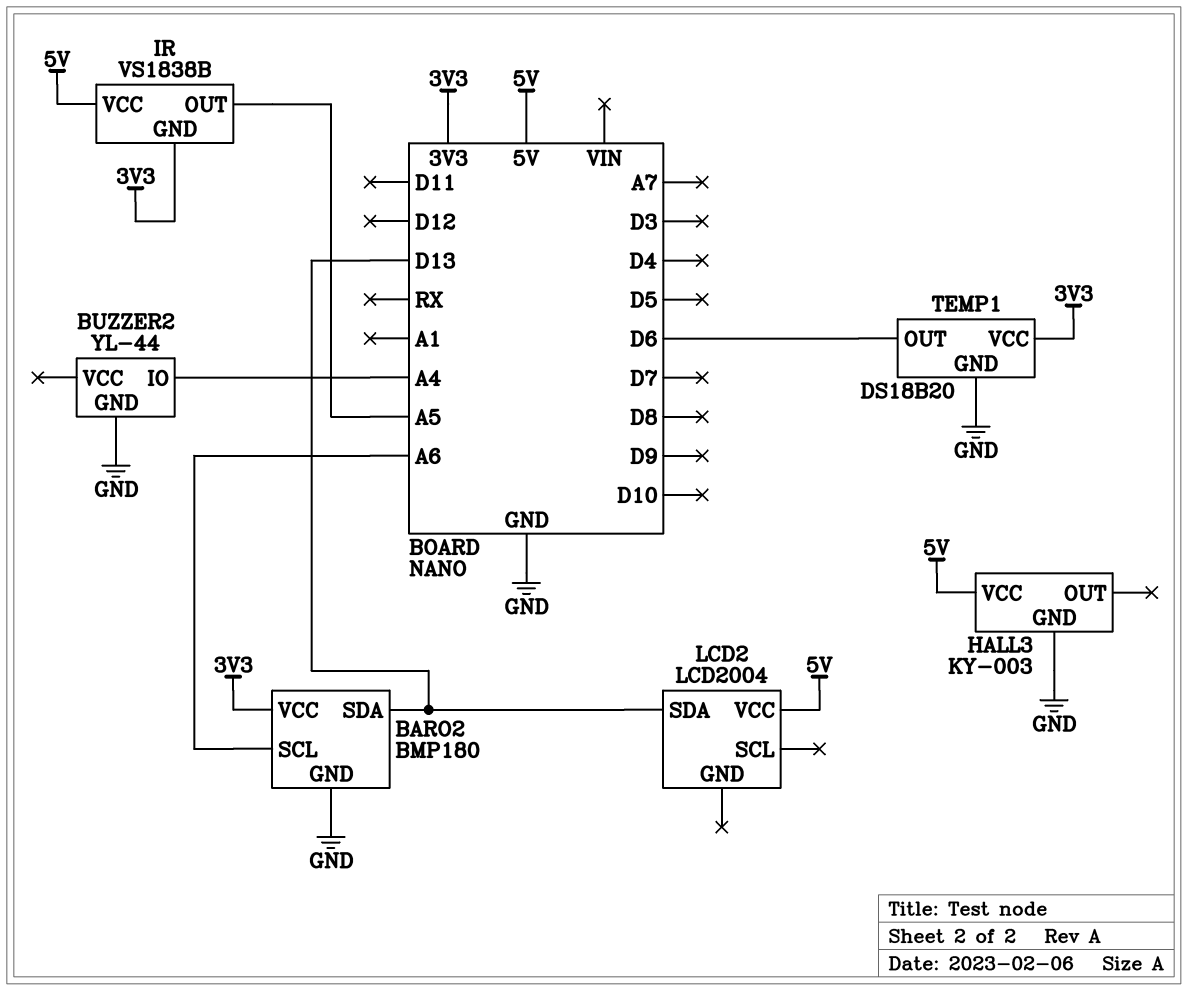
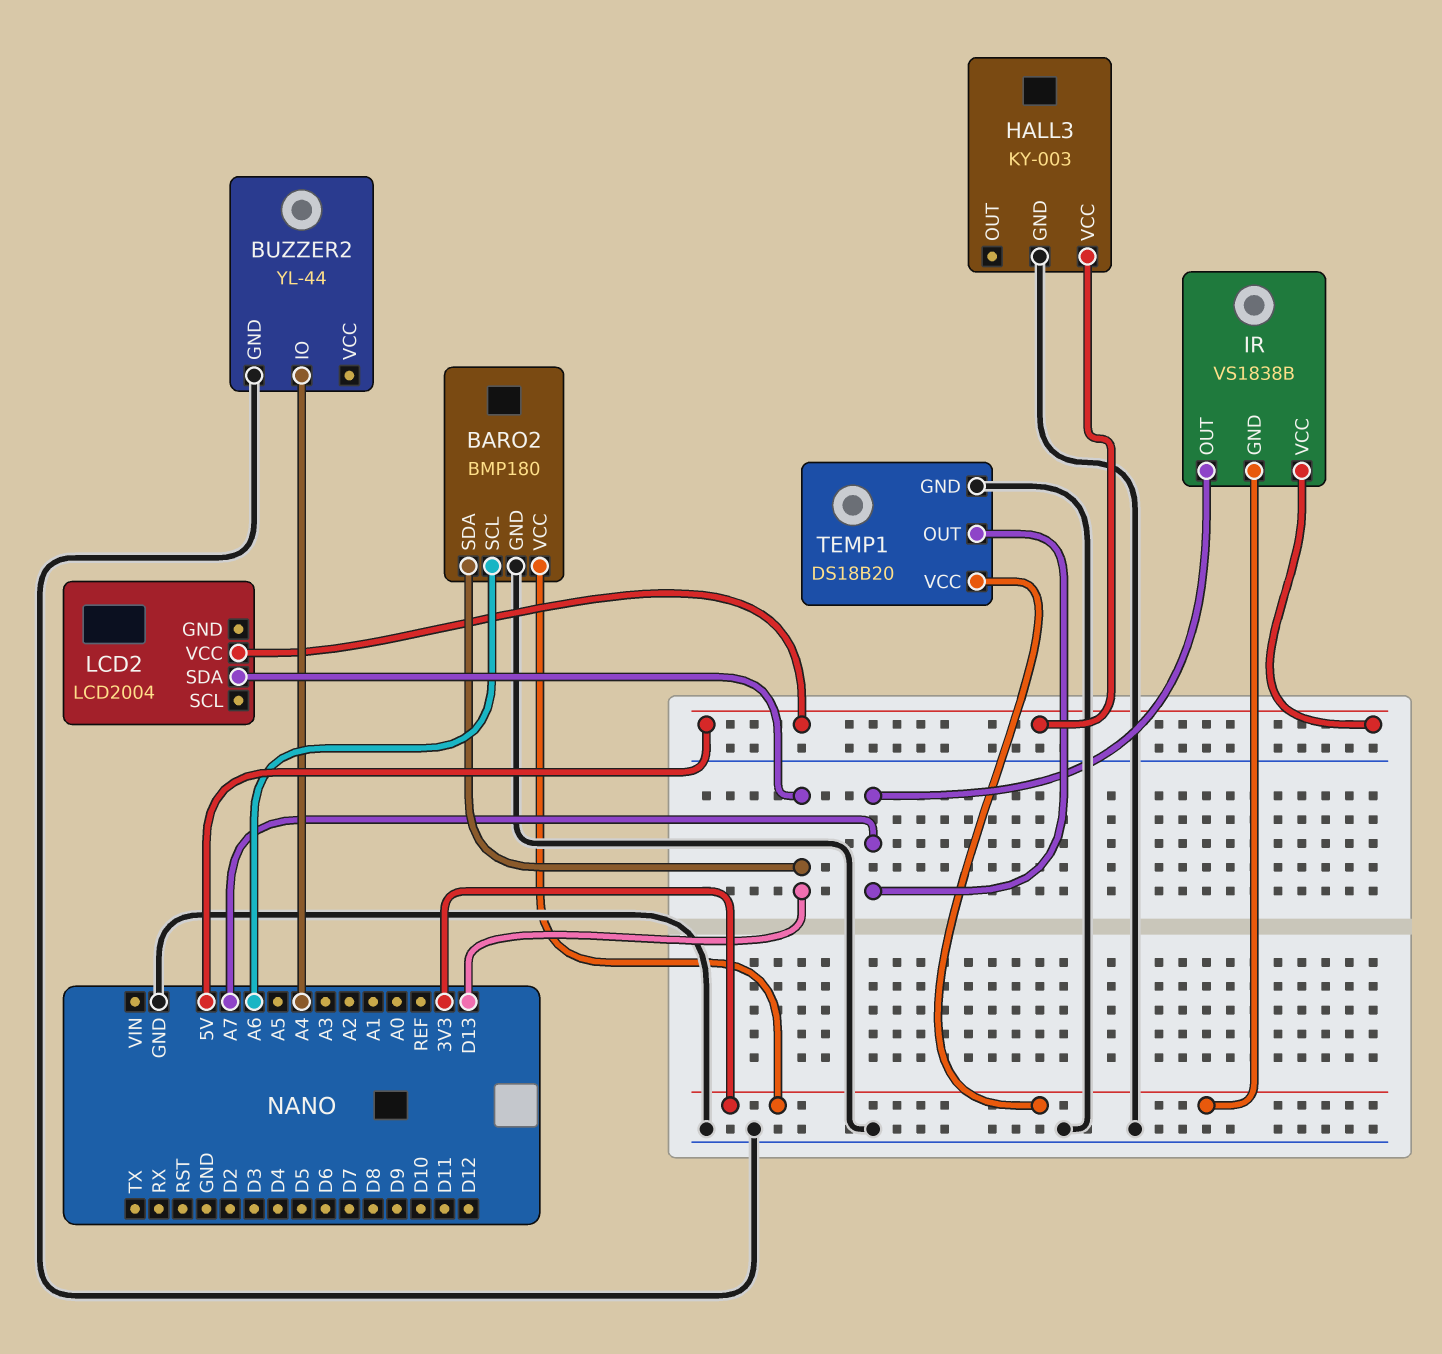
IR pin OUT: A5 -> A7
TEMP1 pin OUT: D6 -> A7

